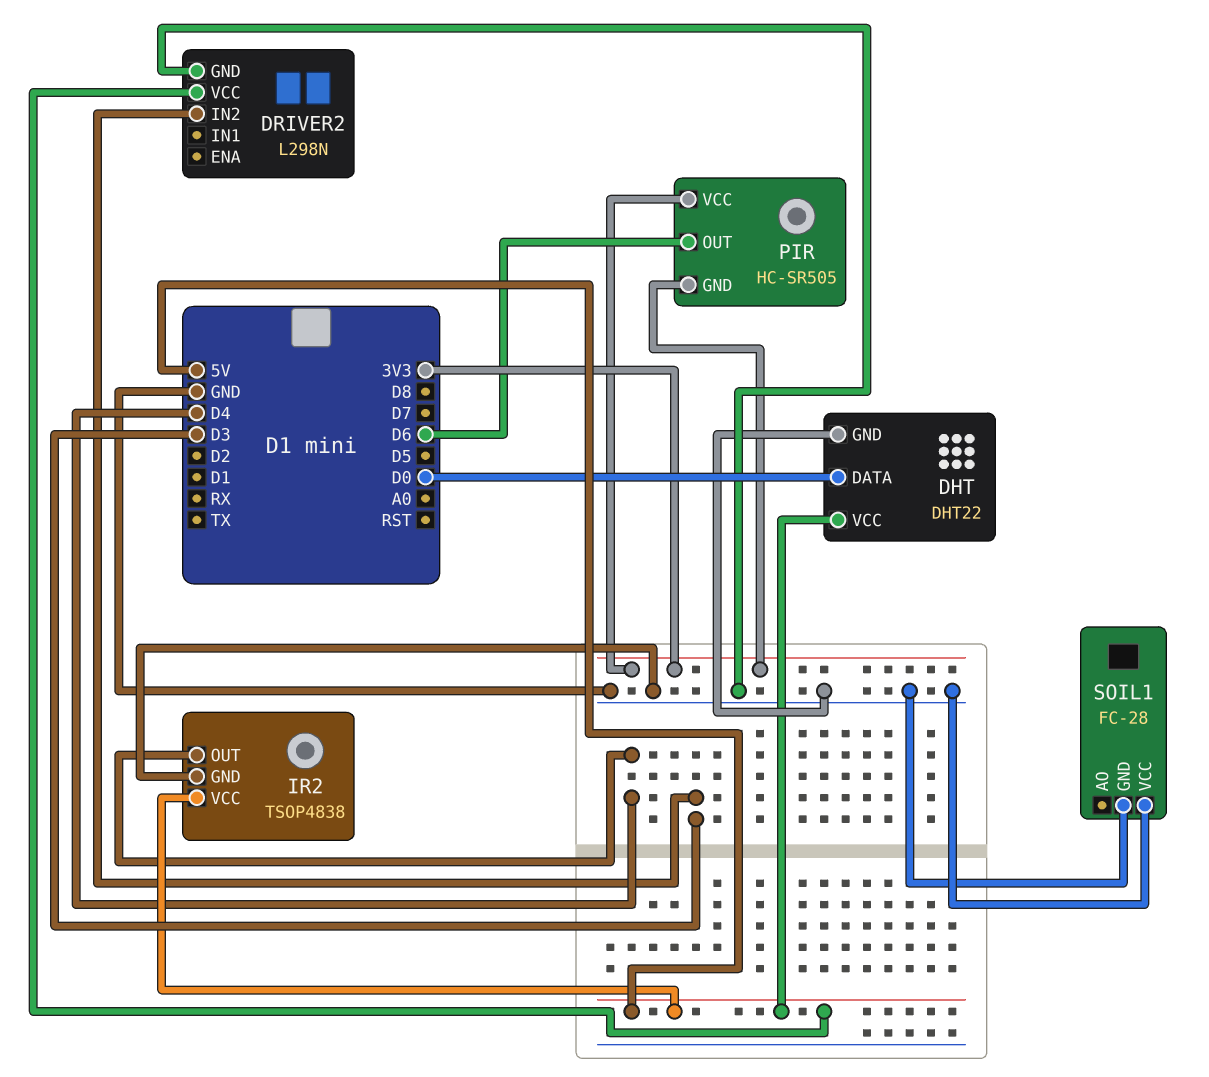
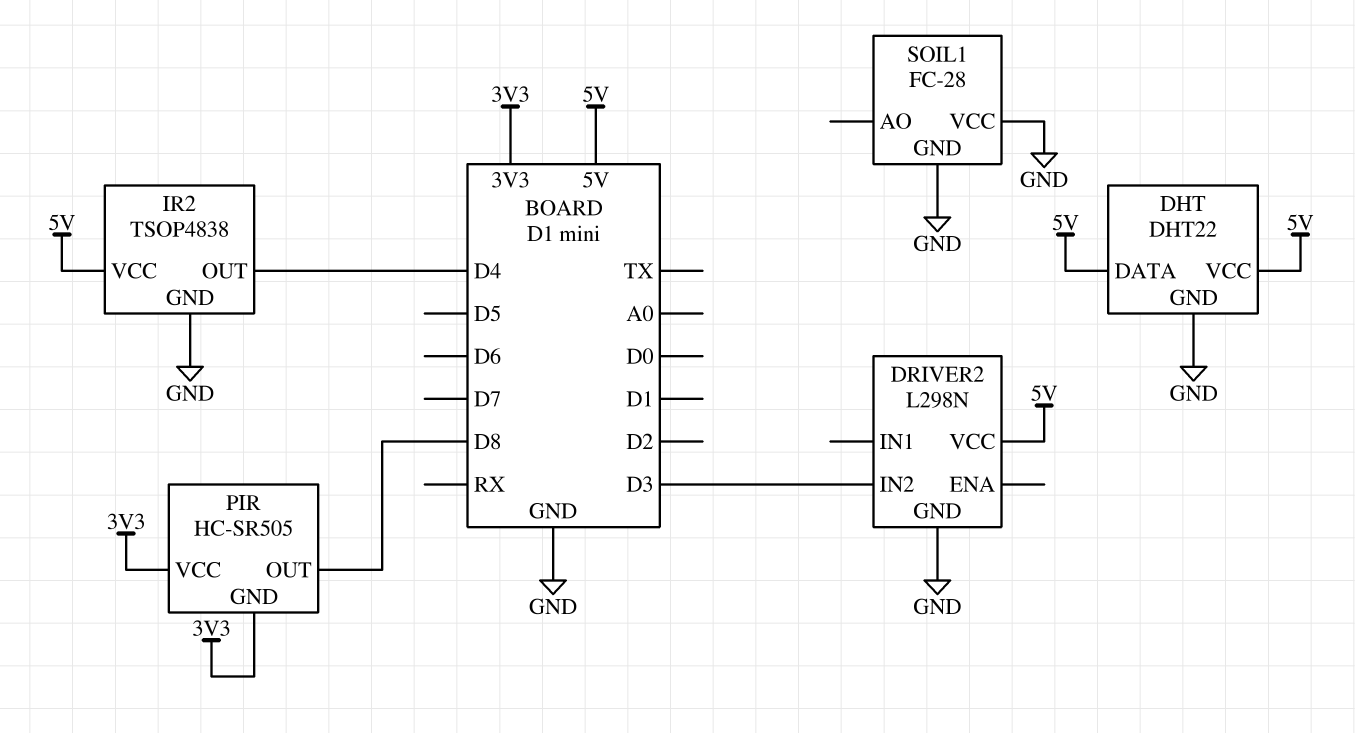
DHT pin DATA: D0 -> 5V
PIR pin OUT: D6 -> D8

